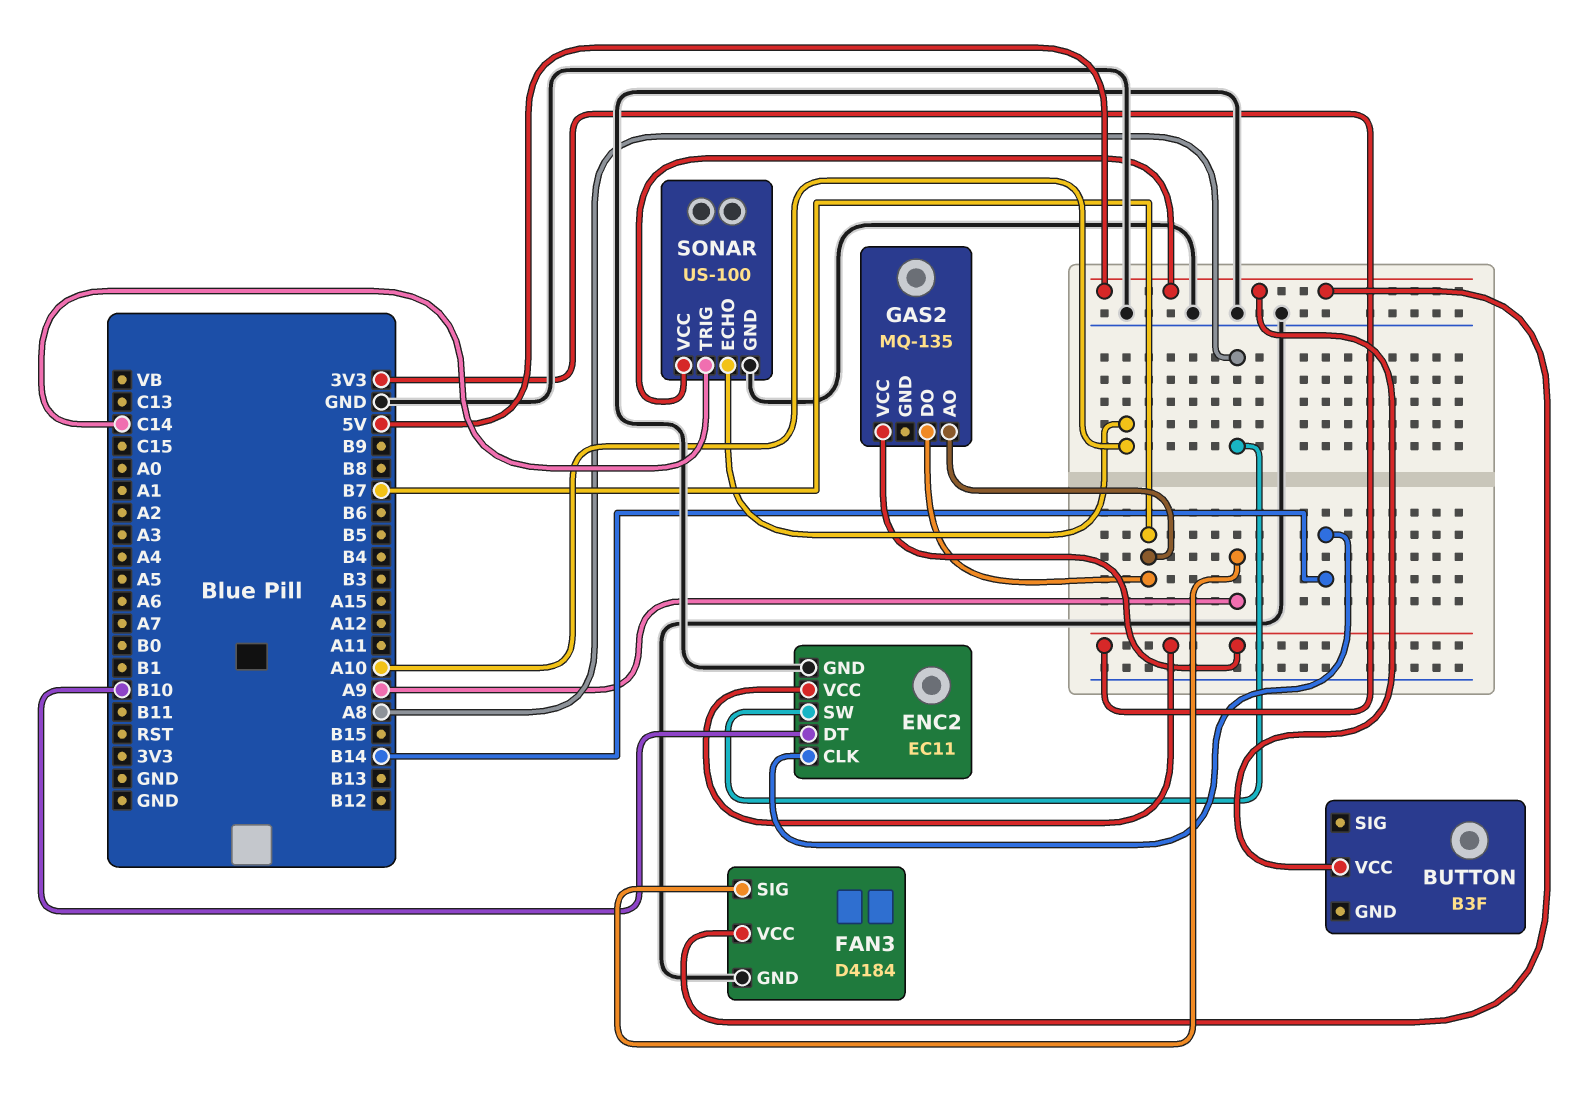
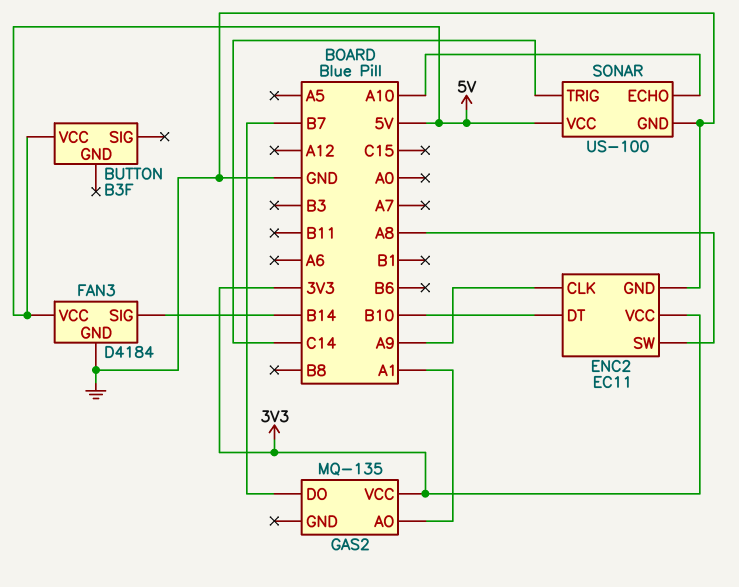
ENC2 pin CLK: B14 -> A9
FAN3 pin SIG: A9 -> B14
GAS2 pin AO: B7 -> A1

